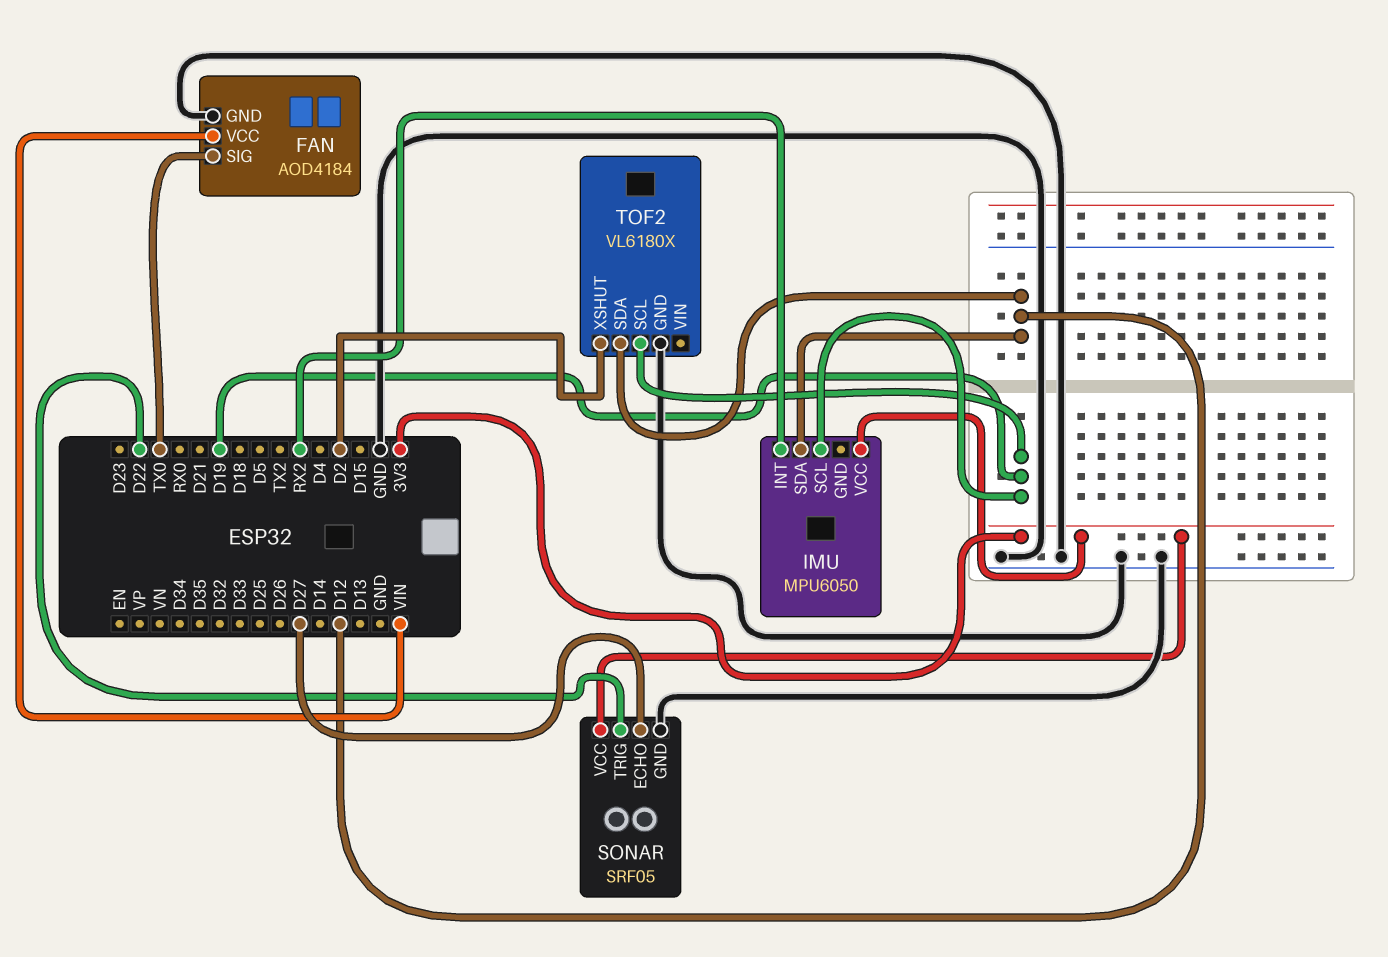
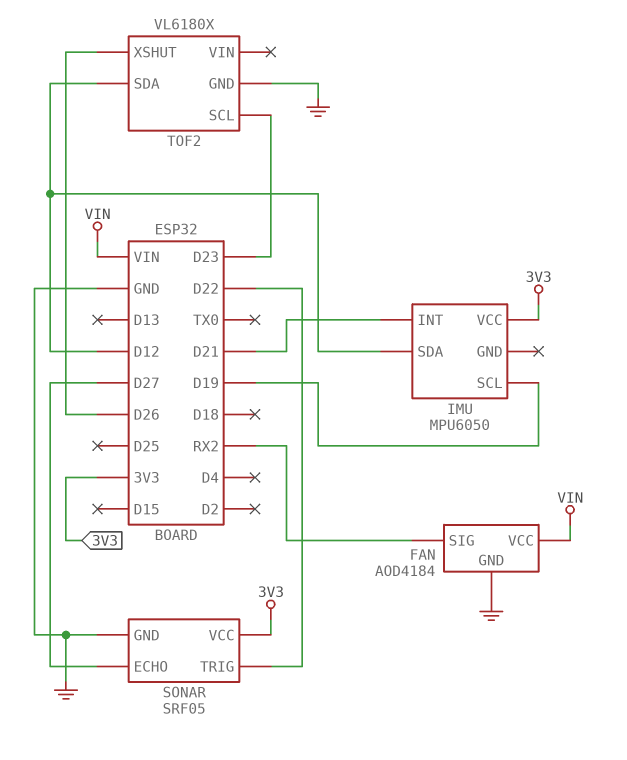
FAN pin SIG: TX0 -> RX2
IMU pin INT: RX2 -> D21
TOF2 pin SCL: D19 -> D23
TOF2 pin XSHUT: D2 -> D26

